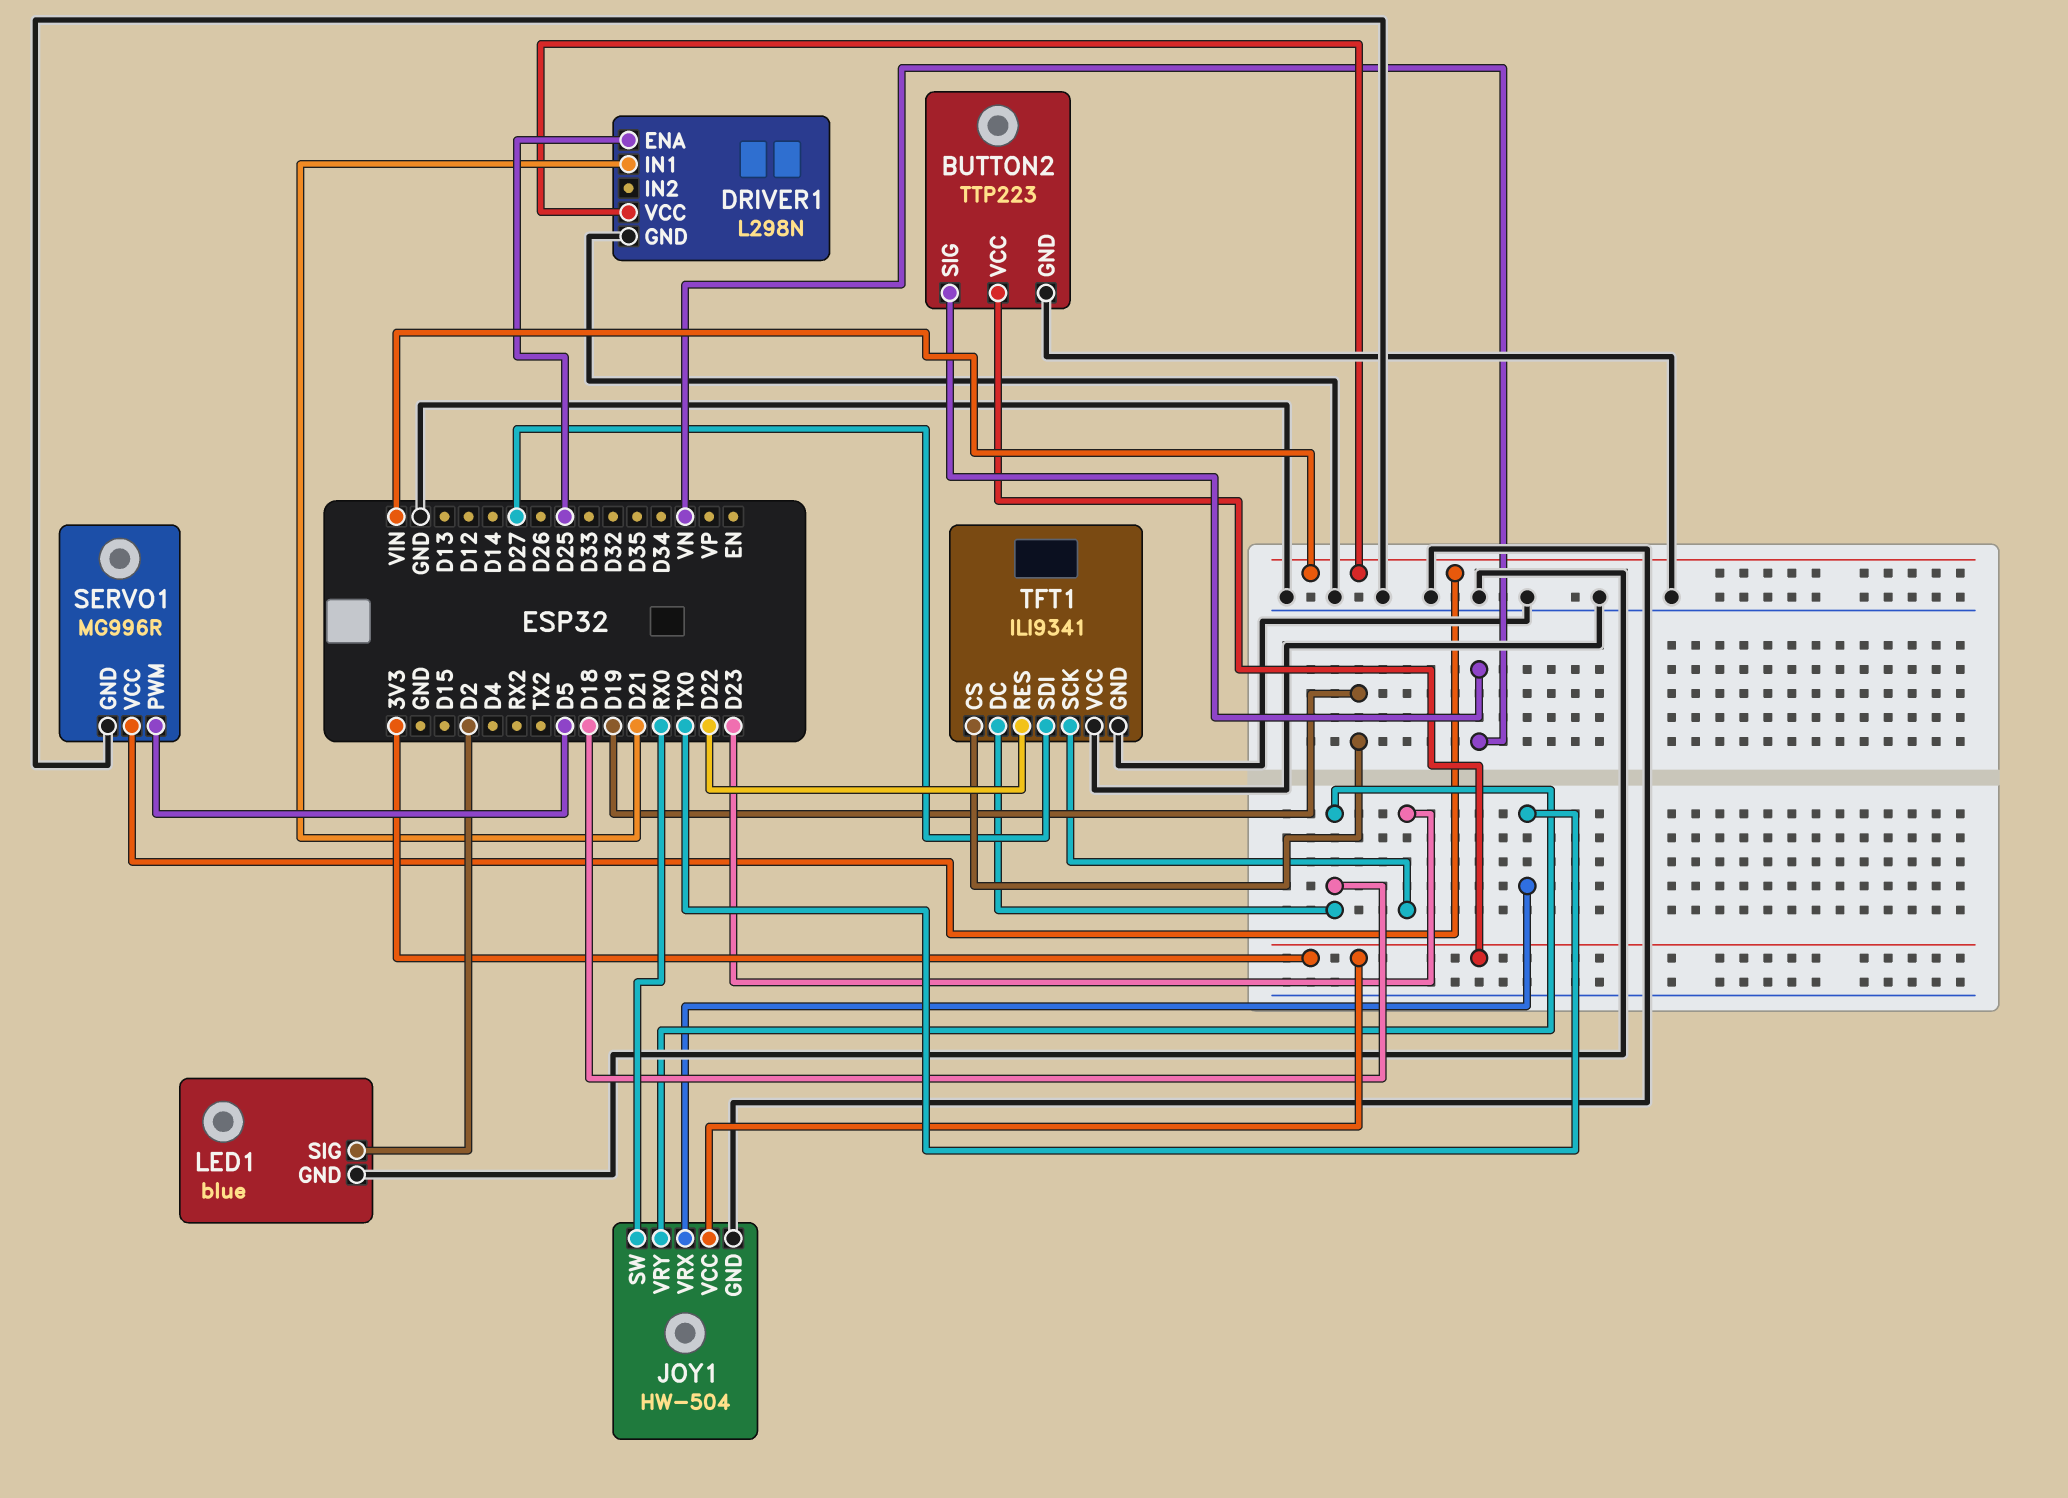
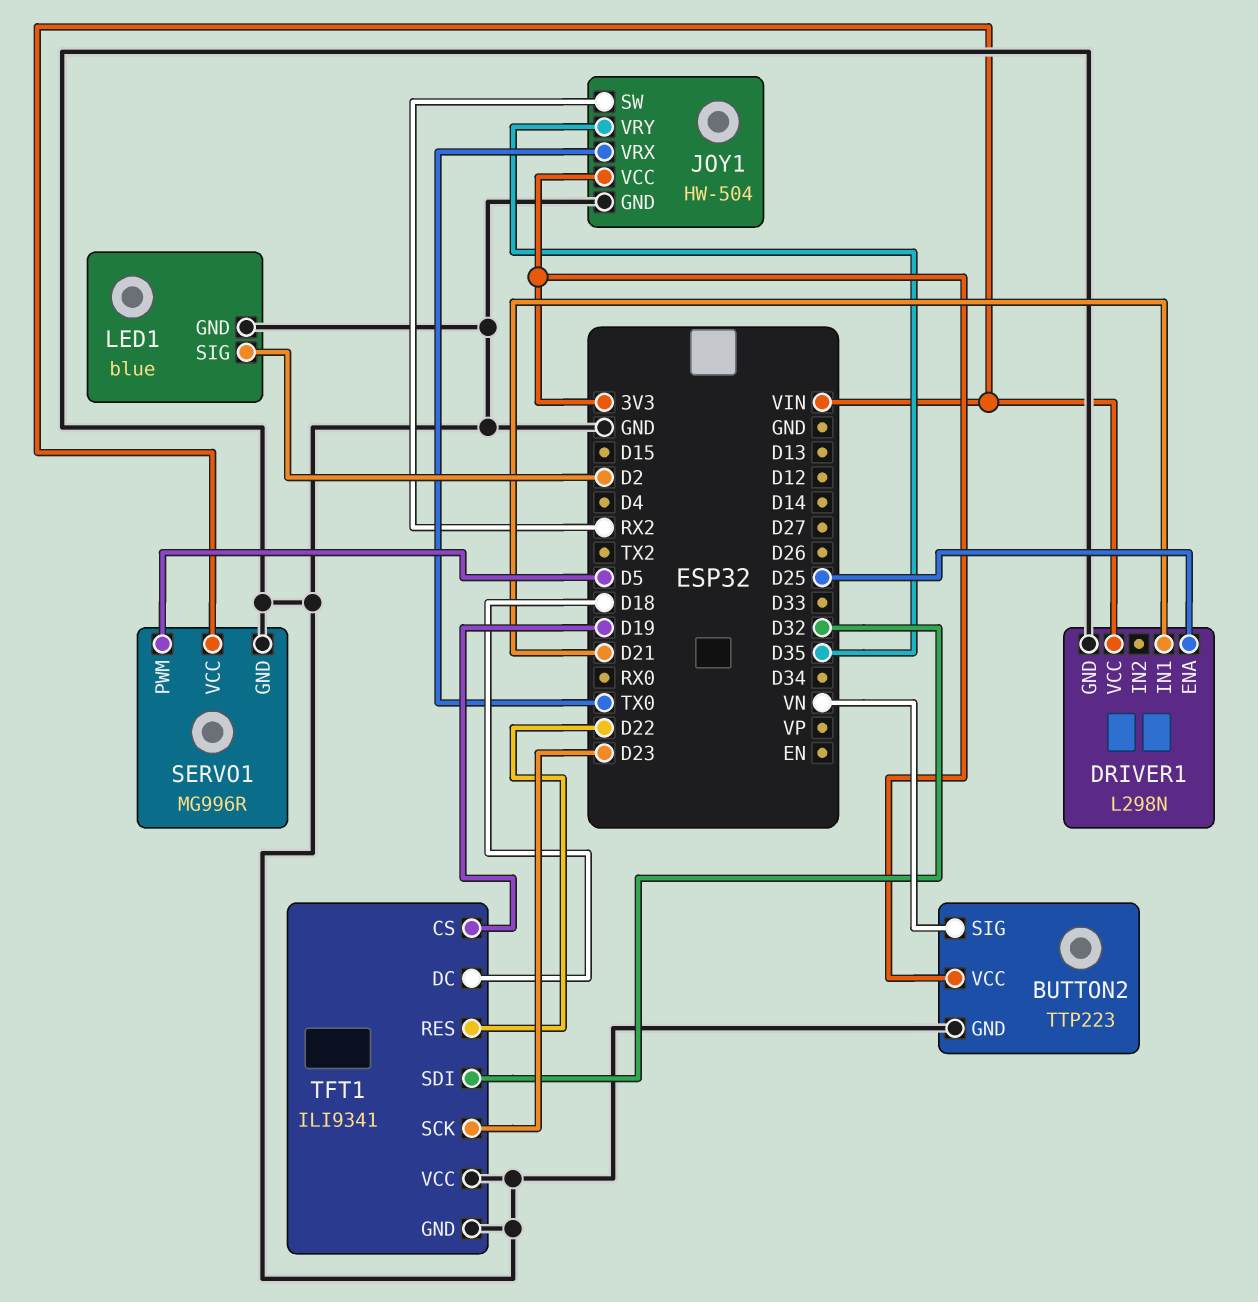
JOY1 pin SW: RX0 -> RX2
JOY1 pin VRY: D18 -> D35
TFT1 pin SDI: D27 -> D32

